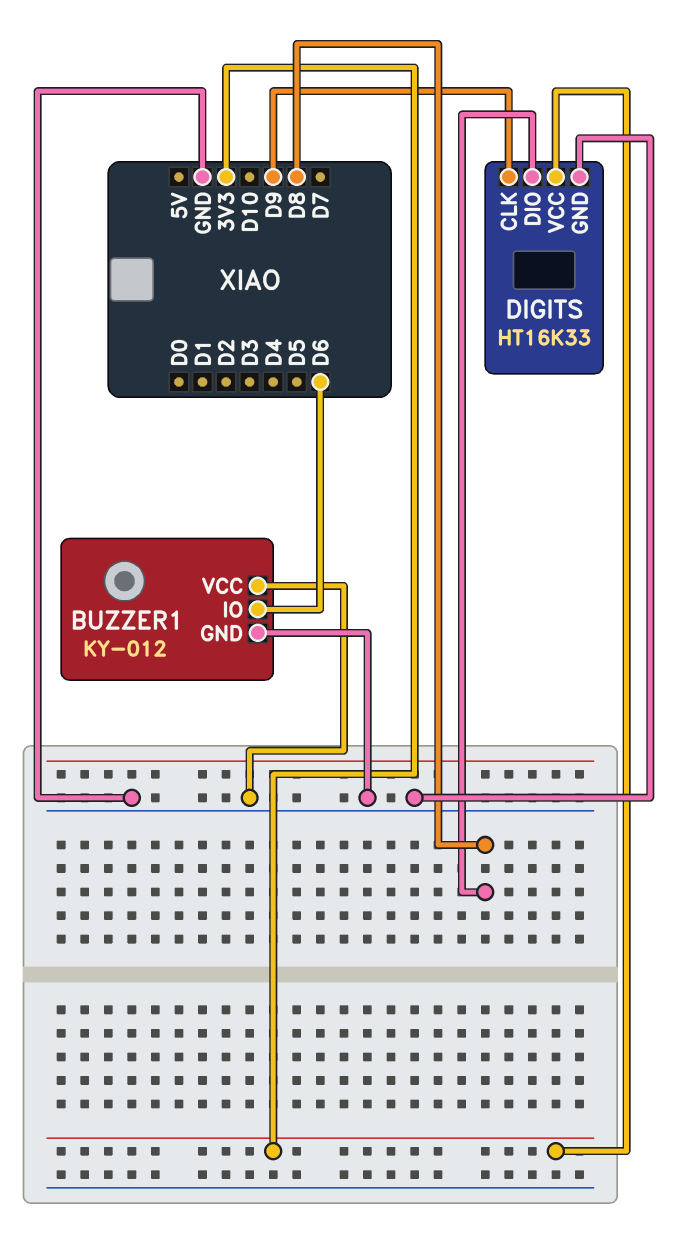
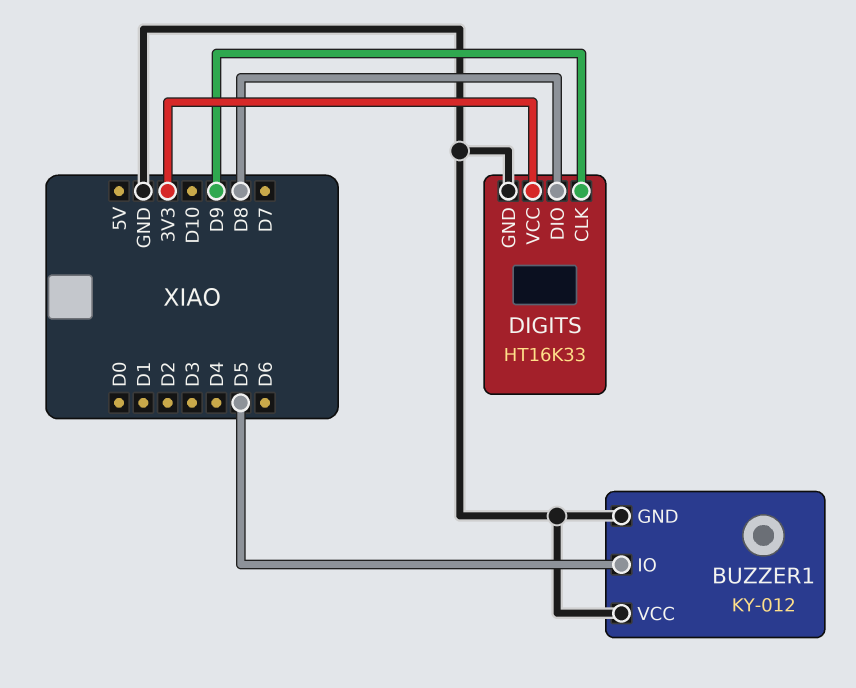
BUZZER1 pin IO: D6 -> D5

